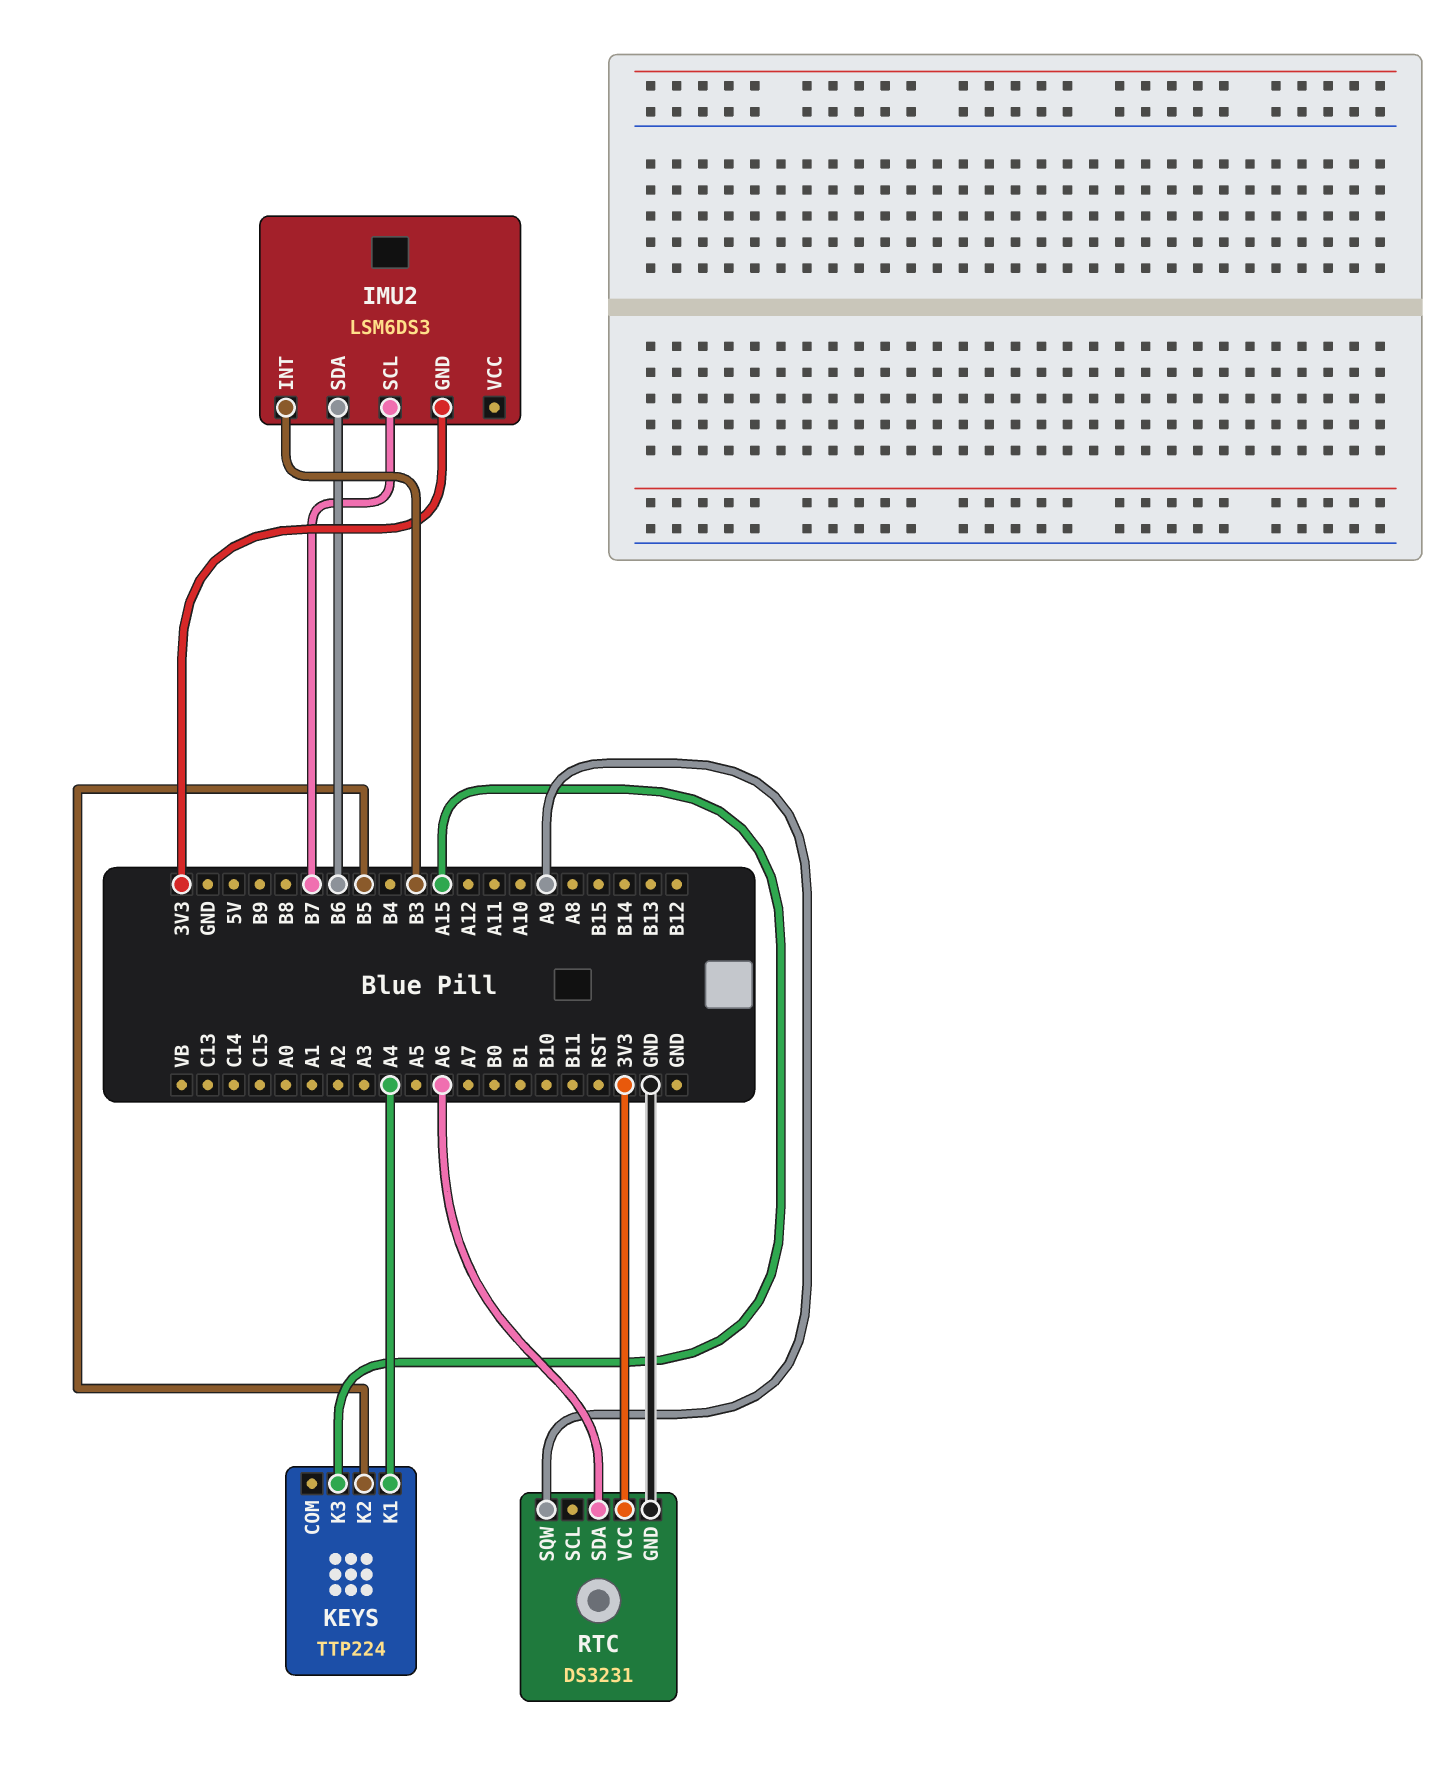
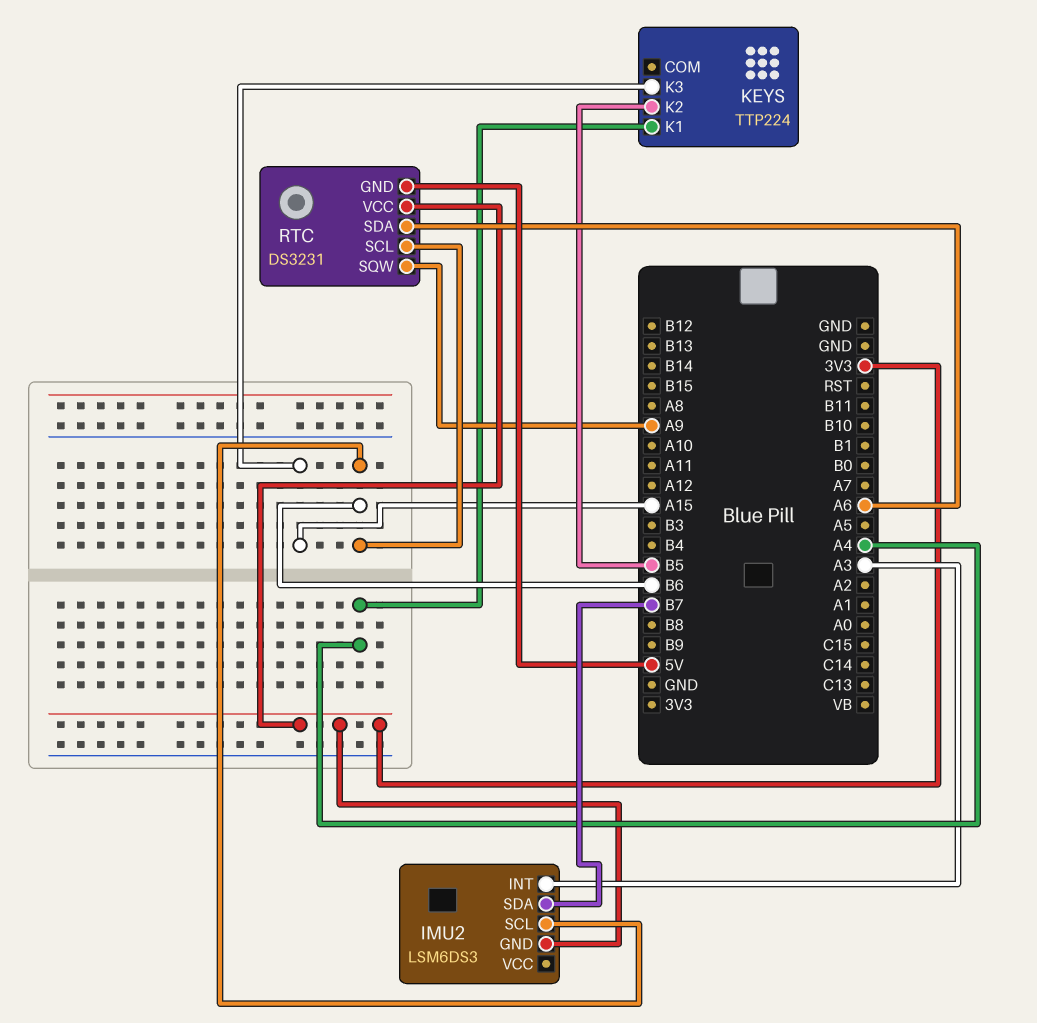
IMU2 pin INT: B3 -> A3
IMU2 pin SCL: B7 -> B6
IMU2 pin SDA: B6 -> B7
RTC pin GND: GND -> 5V
RTC pin SCL: none -> B6

